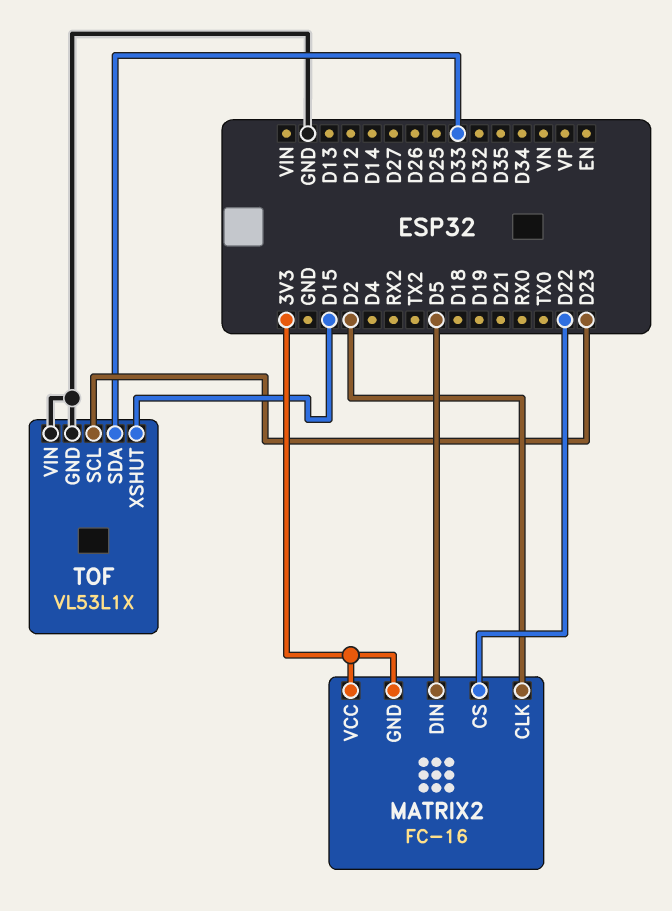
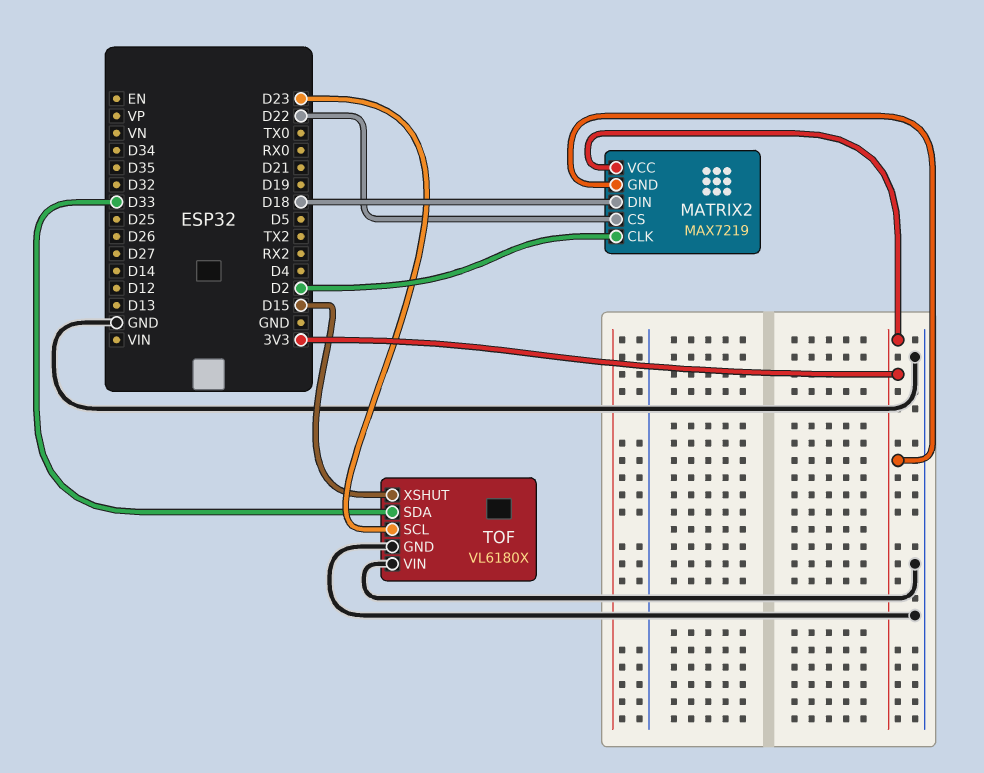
MATRIX2: FC-16 -> MAX7219
MATRIX2 pin DIN: D5 -> D18
TOF: VL53L1X -> VL6180X

